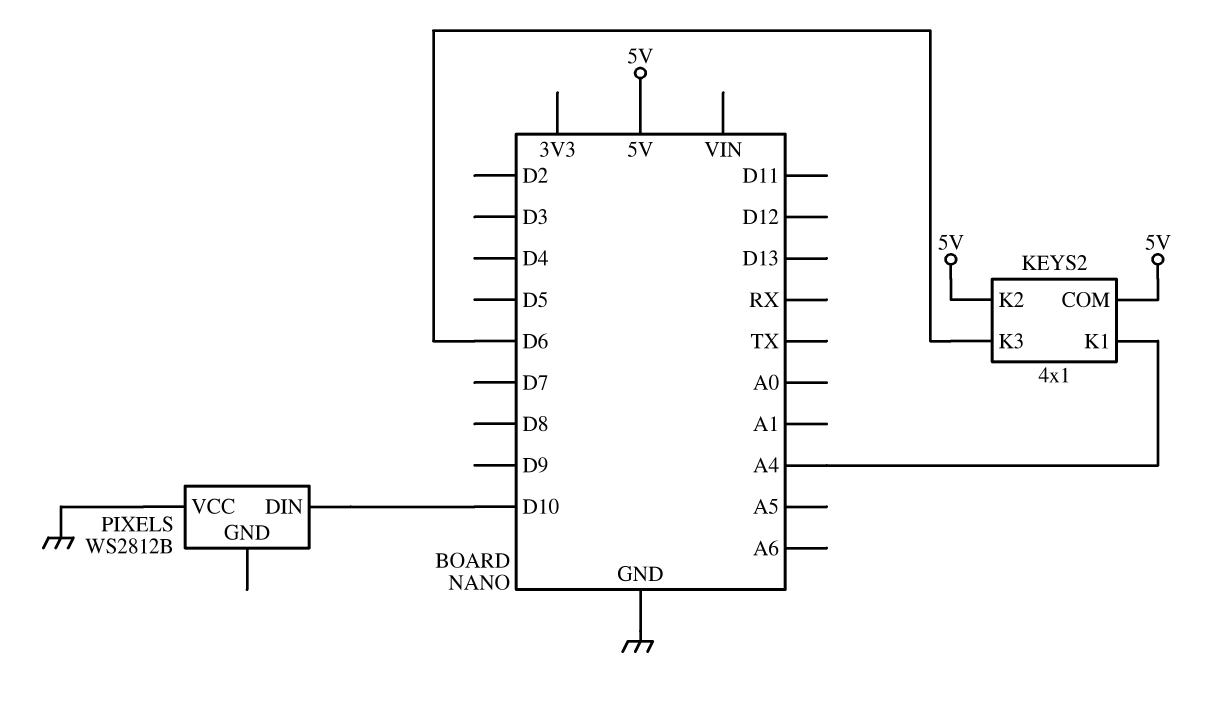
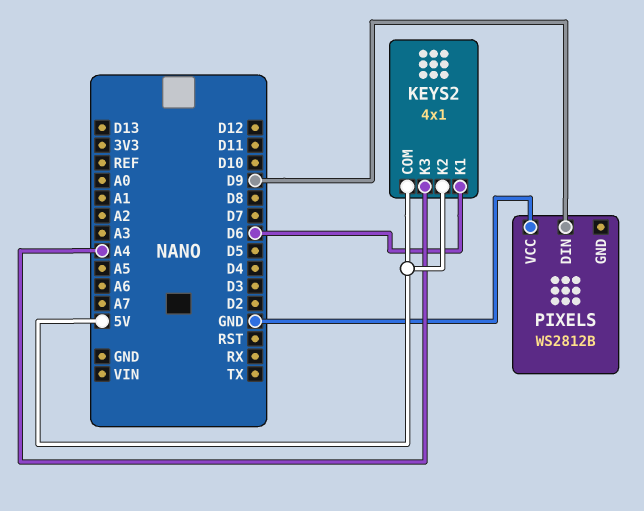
KEYS2 pin K1: A4 -> D6
KEYS2 pin K3: D6 -> A4
PIXELS pin DIN: D10 -> D9

